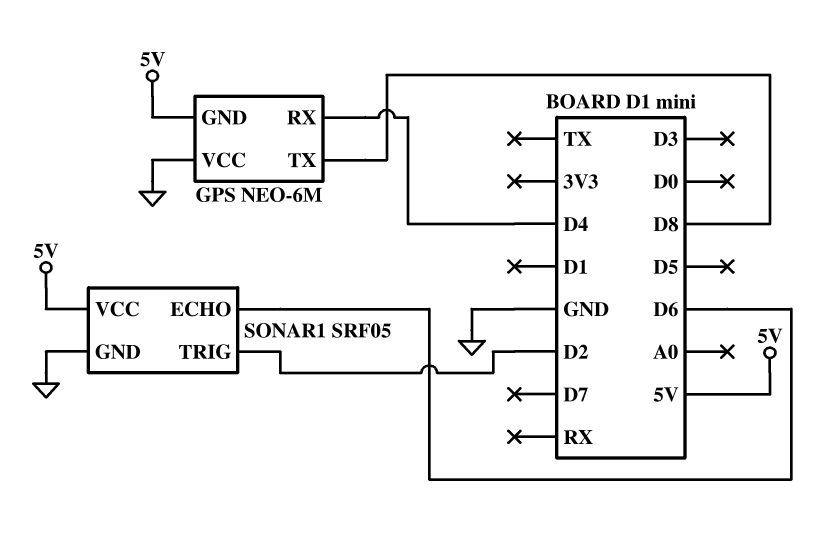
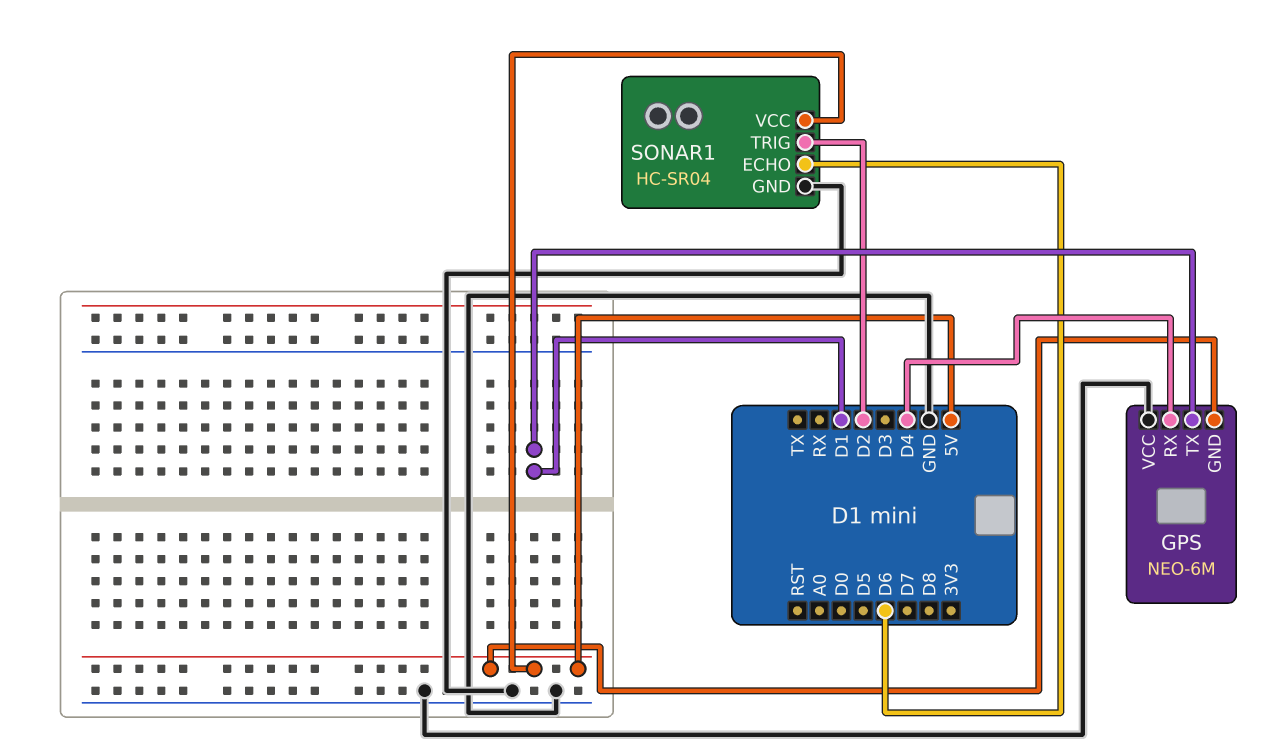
GPS pin TX: D8 -> D1
SONAR1: SRF05 -> HC-SR04

